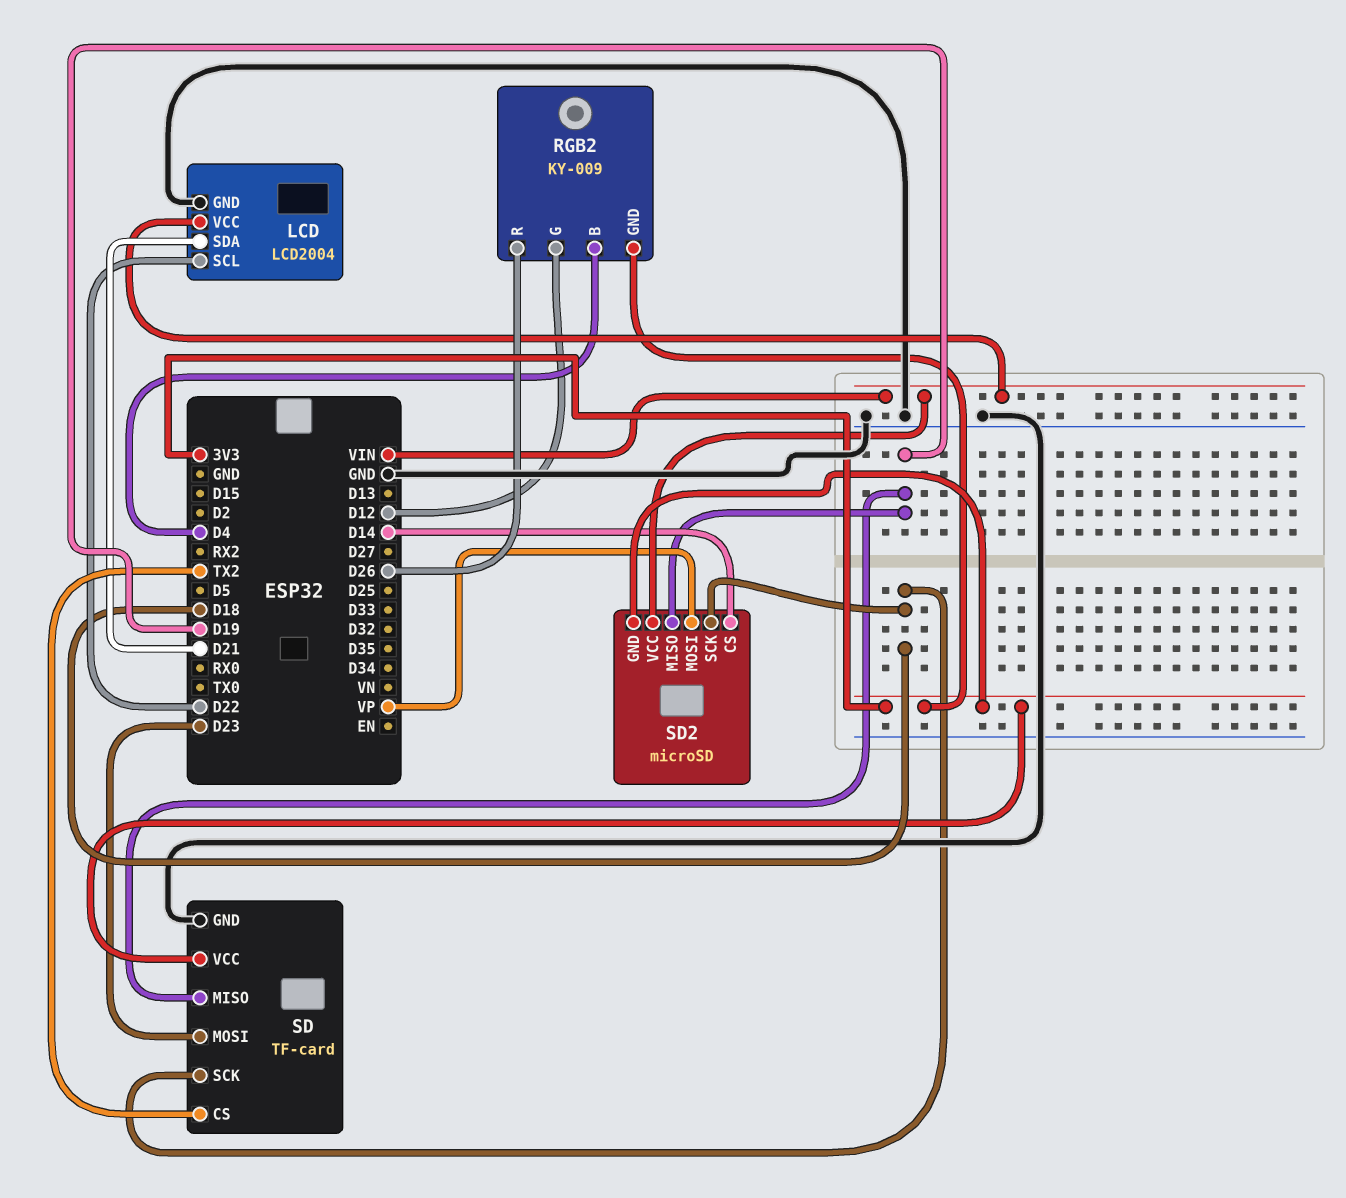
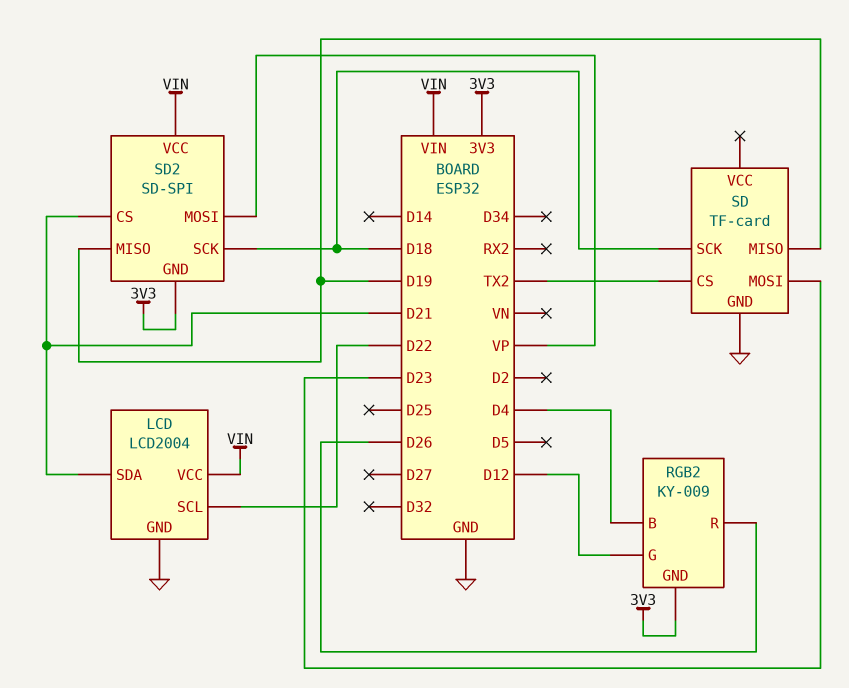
SD pin VCC: 3V3 -> none
SD2: microSD -> SD-SPI
SD2 pin CS: D14 -> D21

